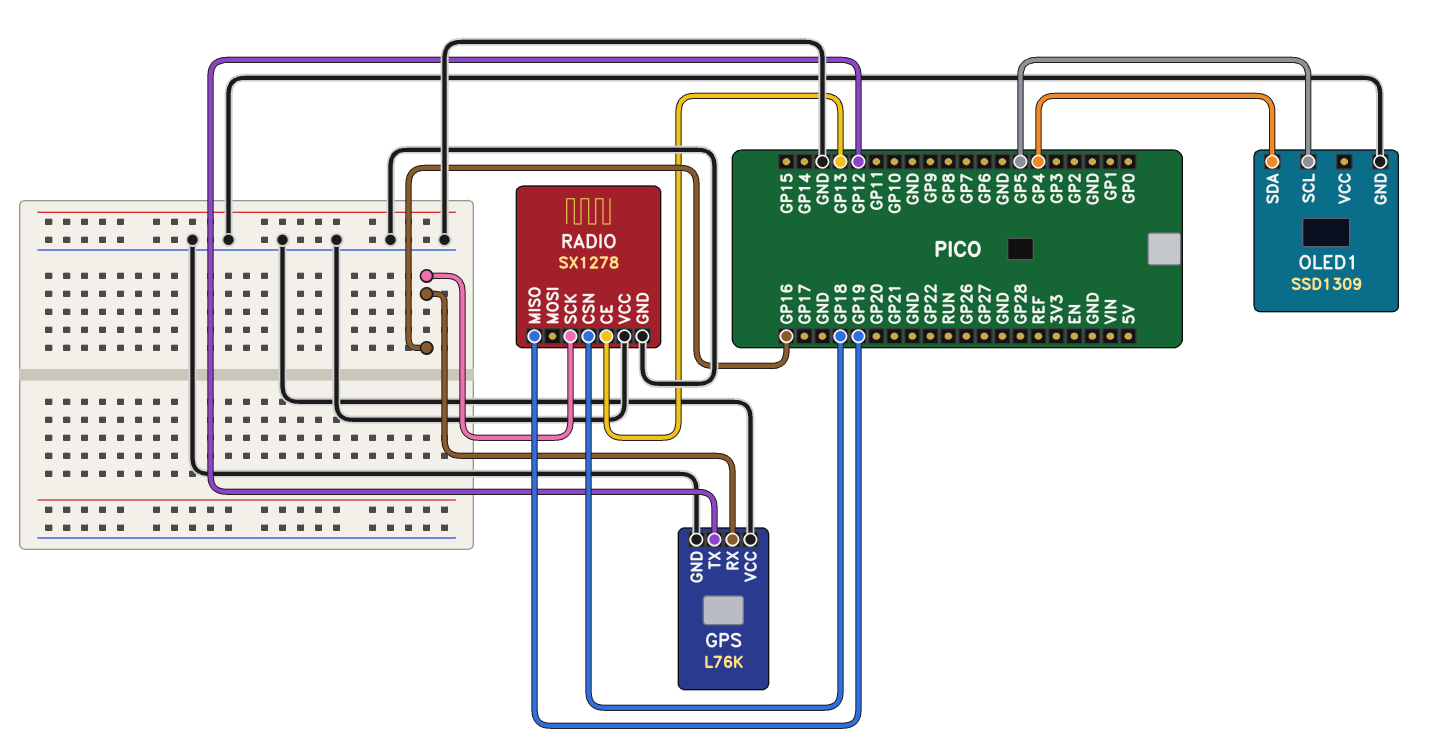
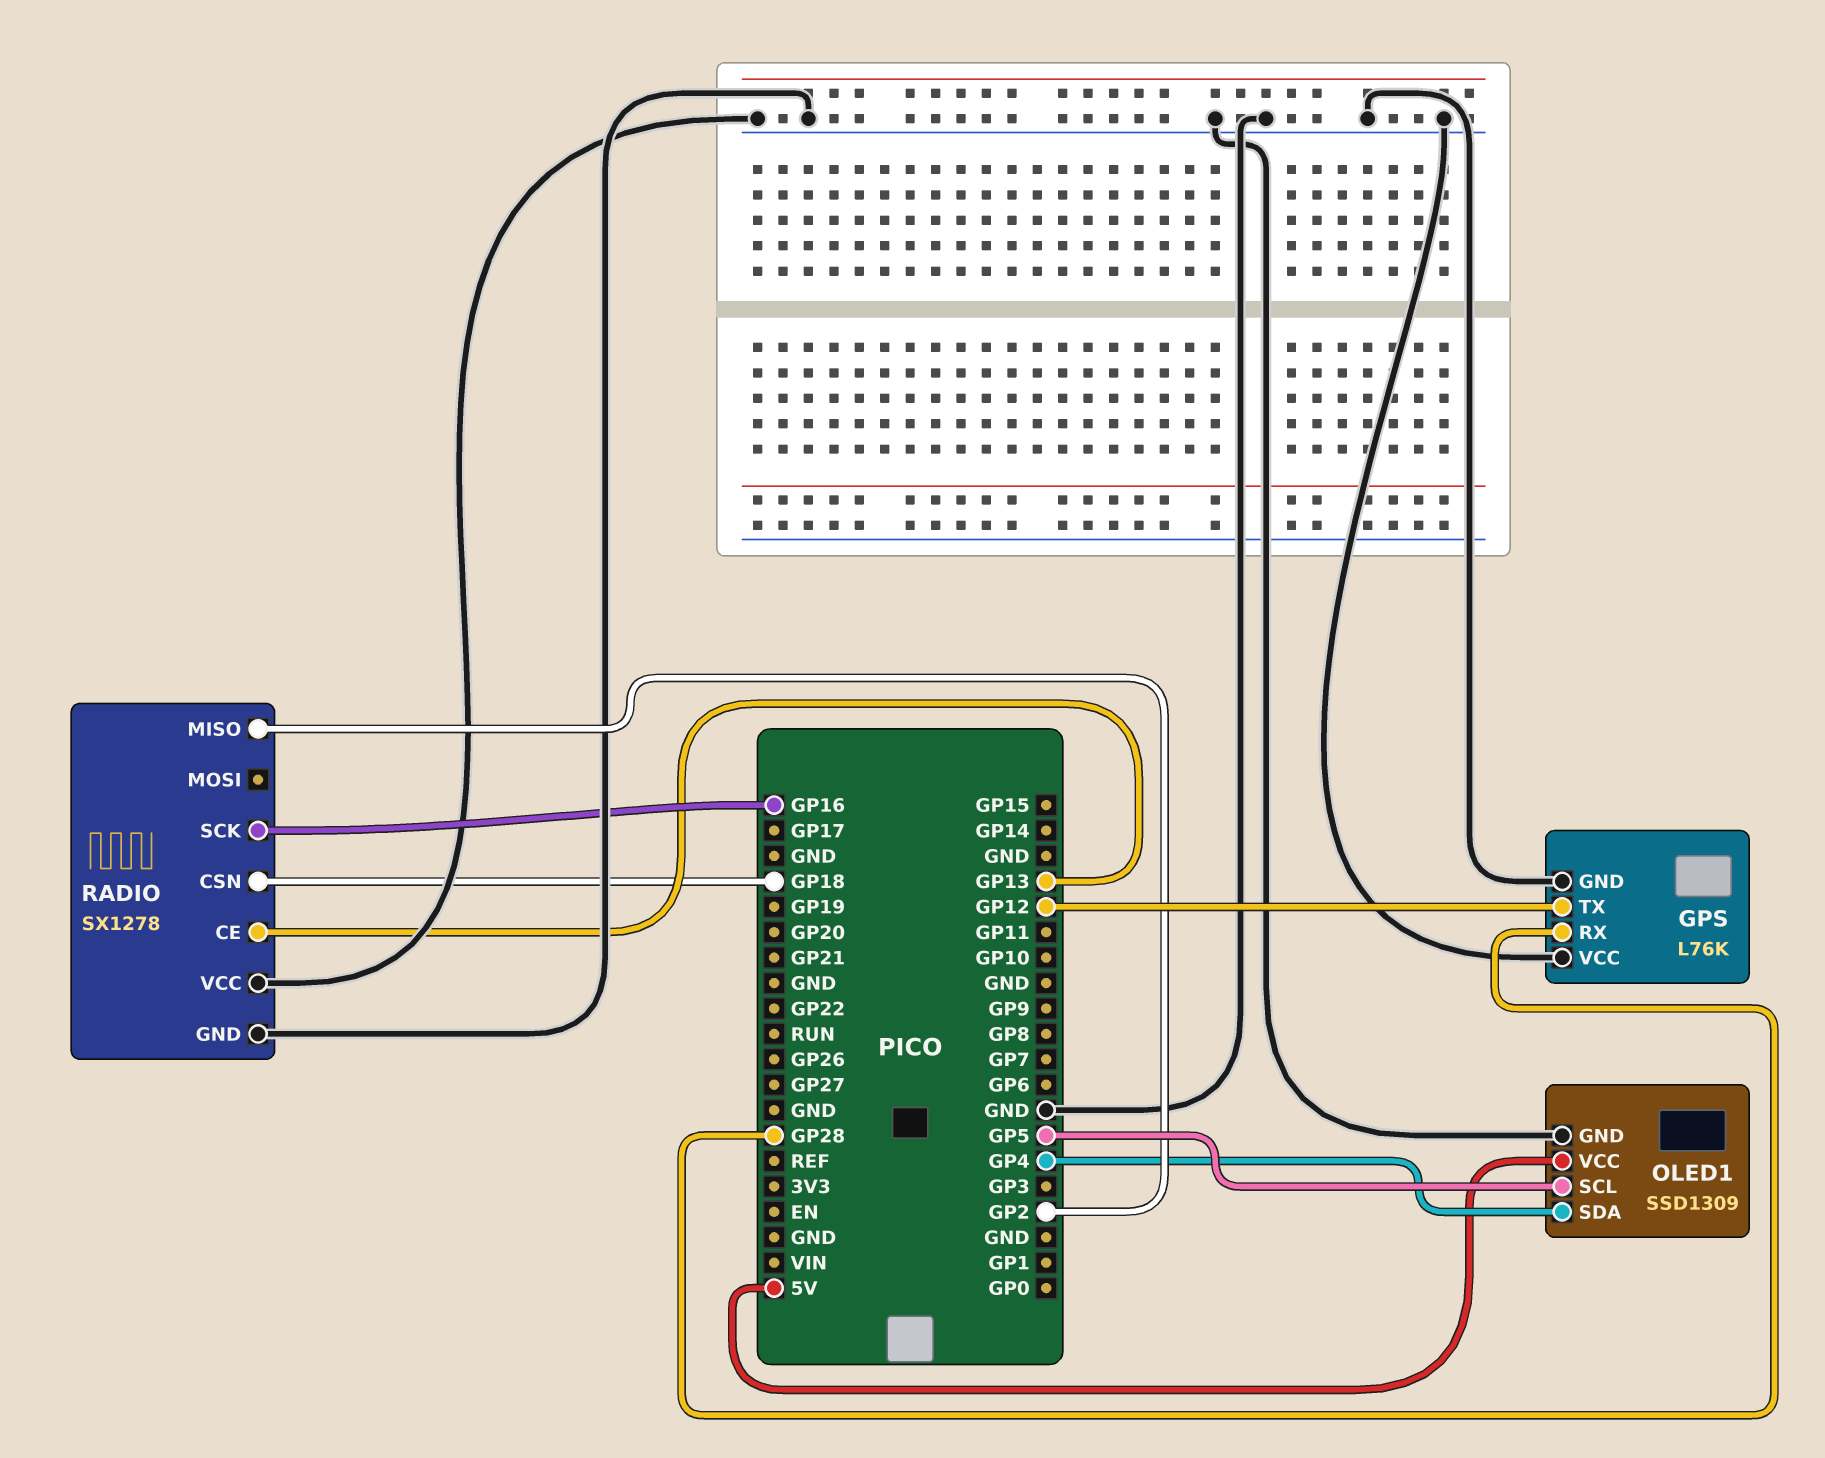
GPS pin RX: GP16 -> GP28
OLED1 pin VCC: none -> 5V
RADIO pin MISO: GP19 -> GP2

